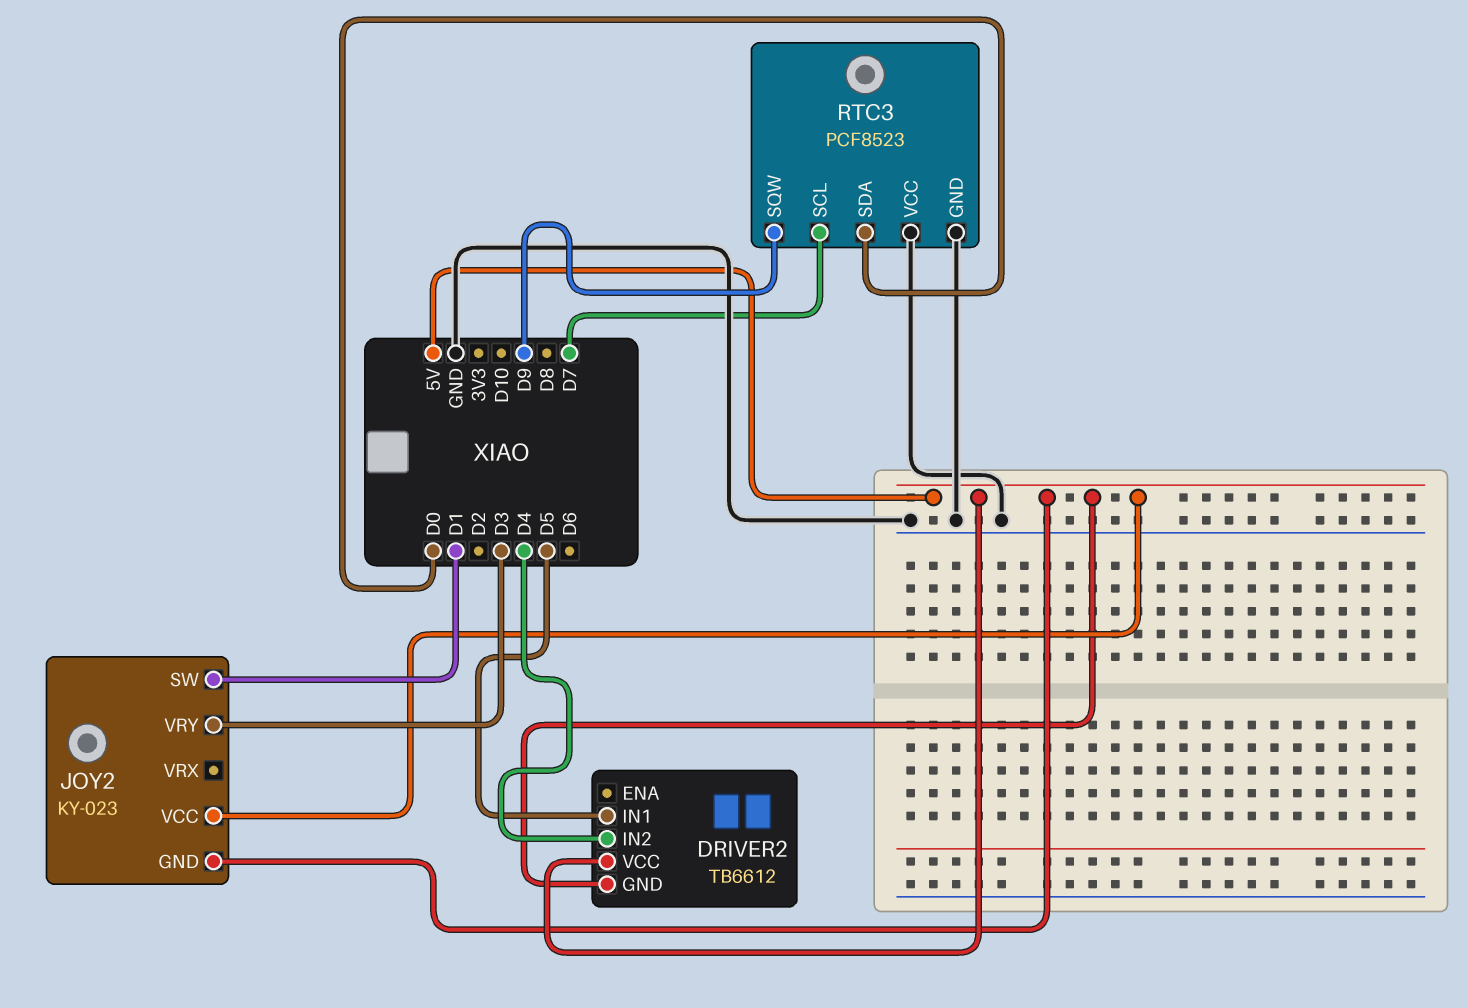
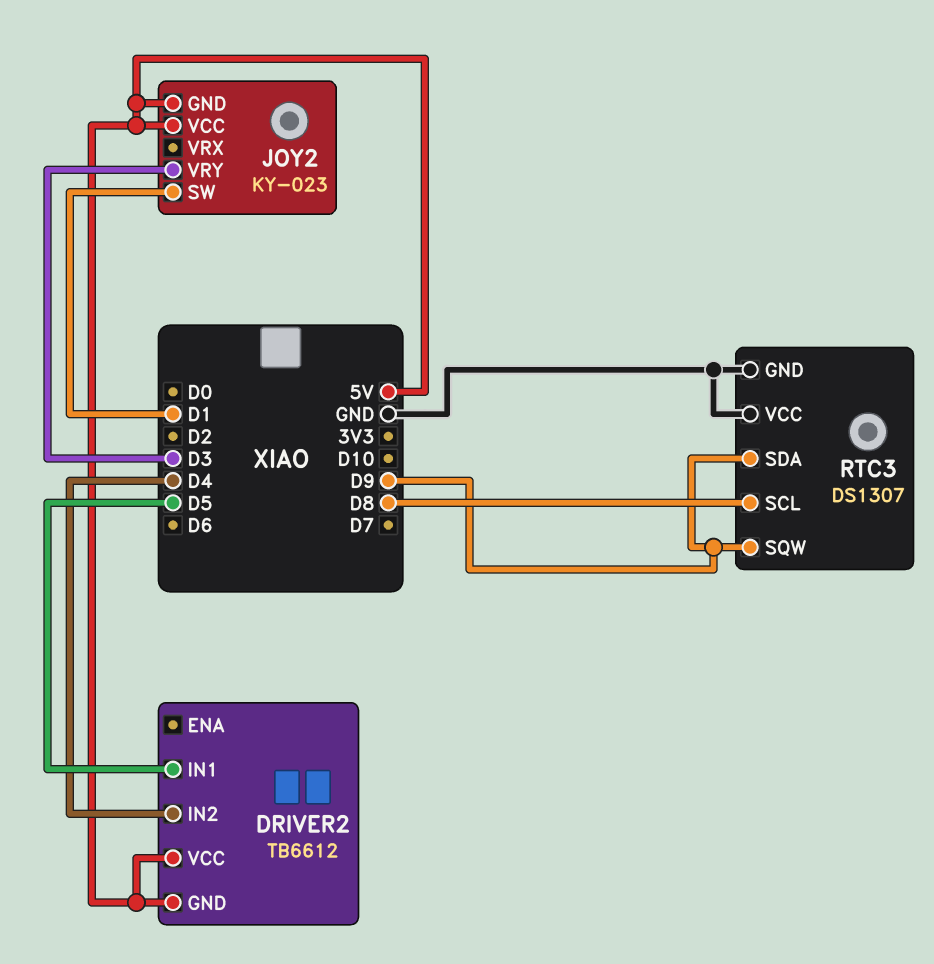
RTC3: PCF8523 -> DS1307
RTC3 pin SCL: D7 -> D8
RTC3 pin SDA: D0 -> D9

